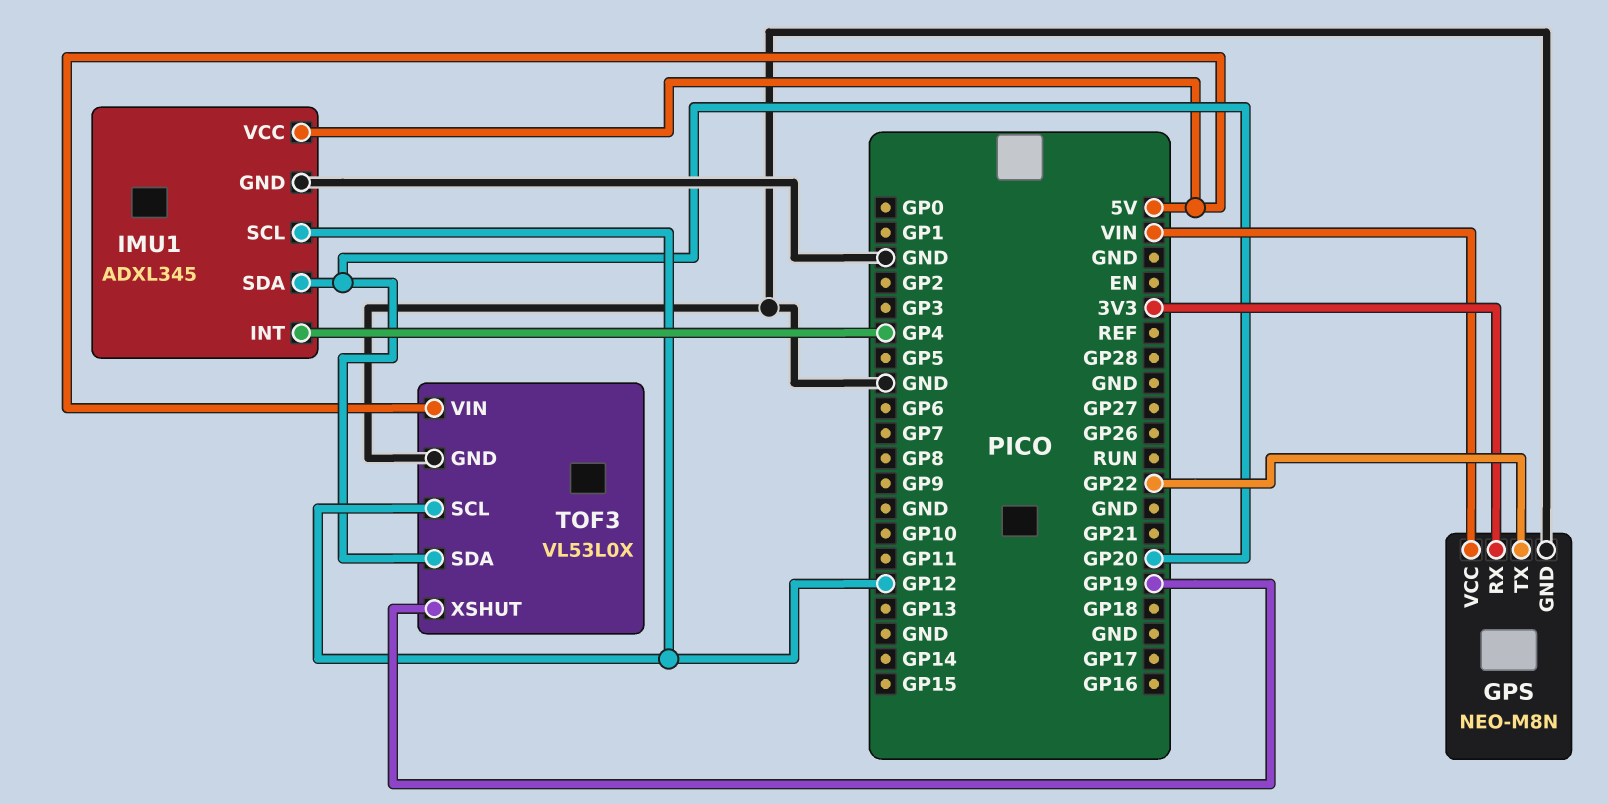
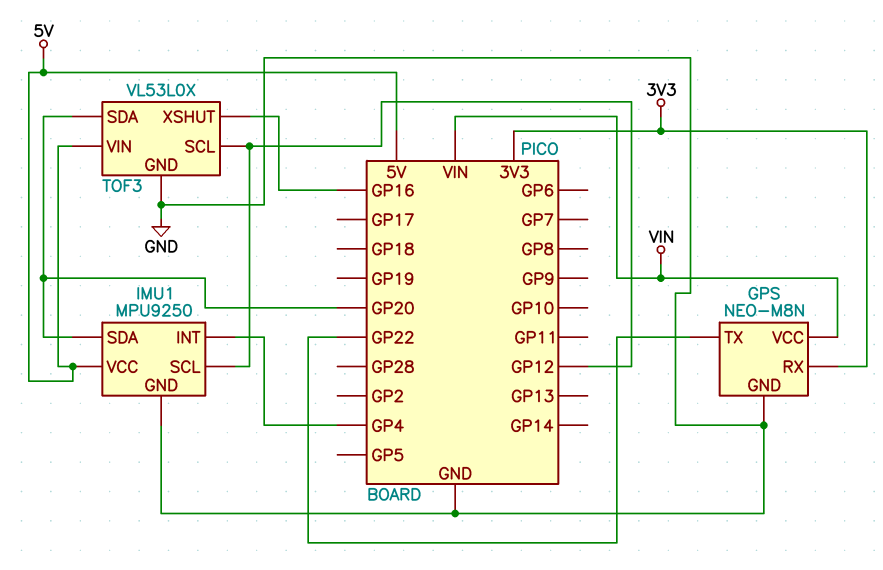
IMU1: ADXL345 -> MPU9250
TOF3 pin XSHUT: GP19 -> GP16

